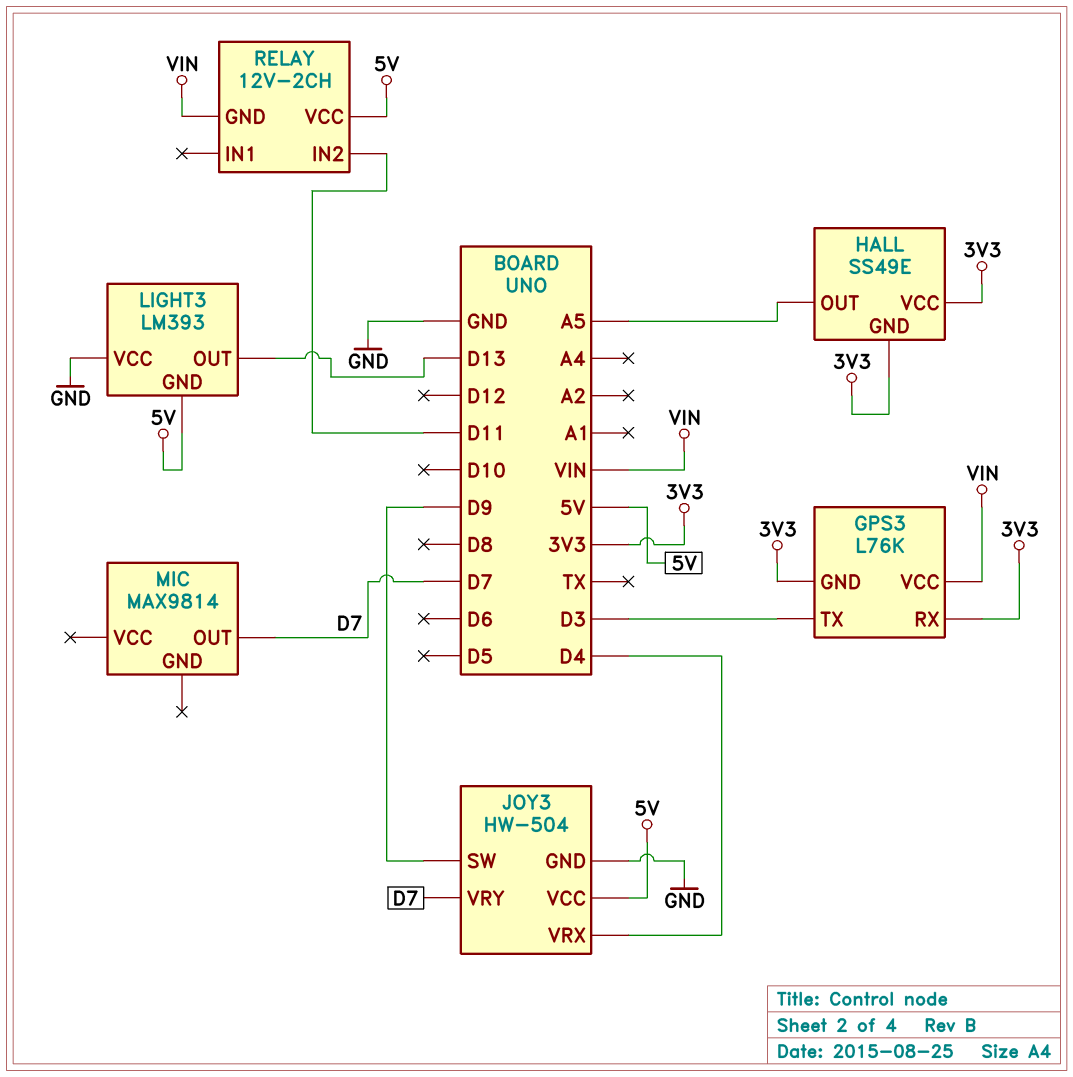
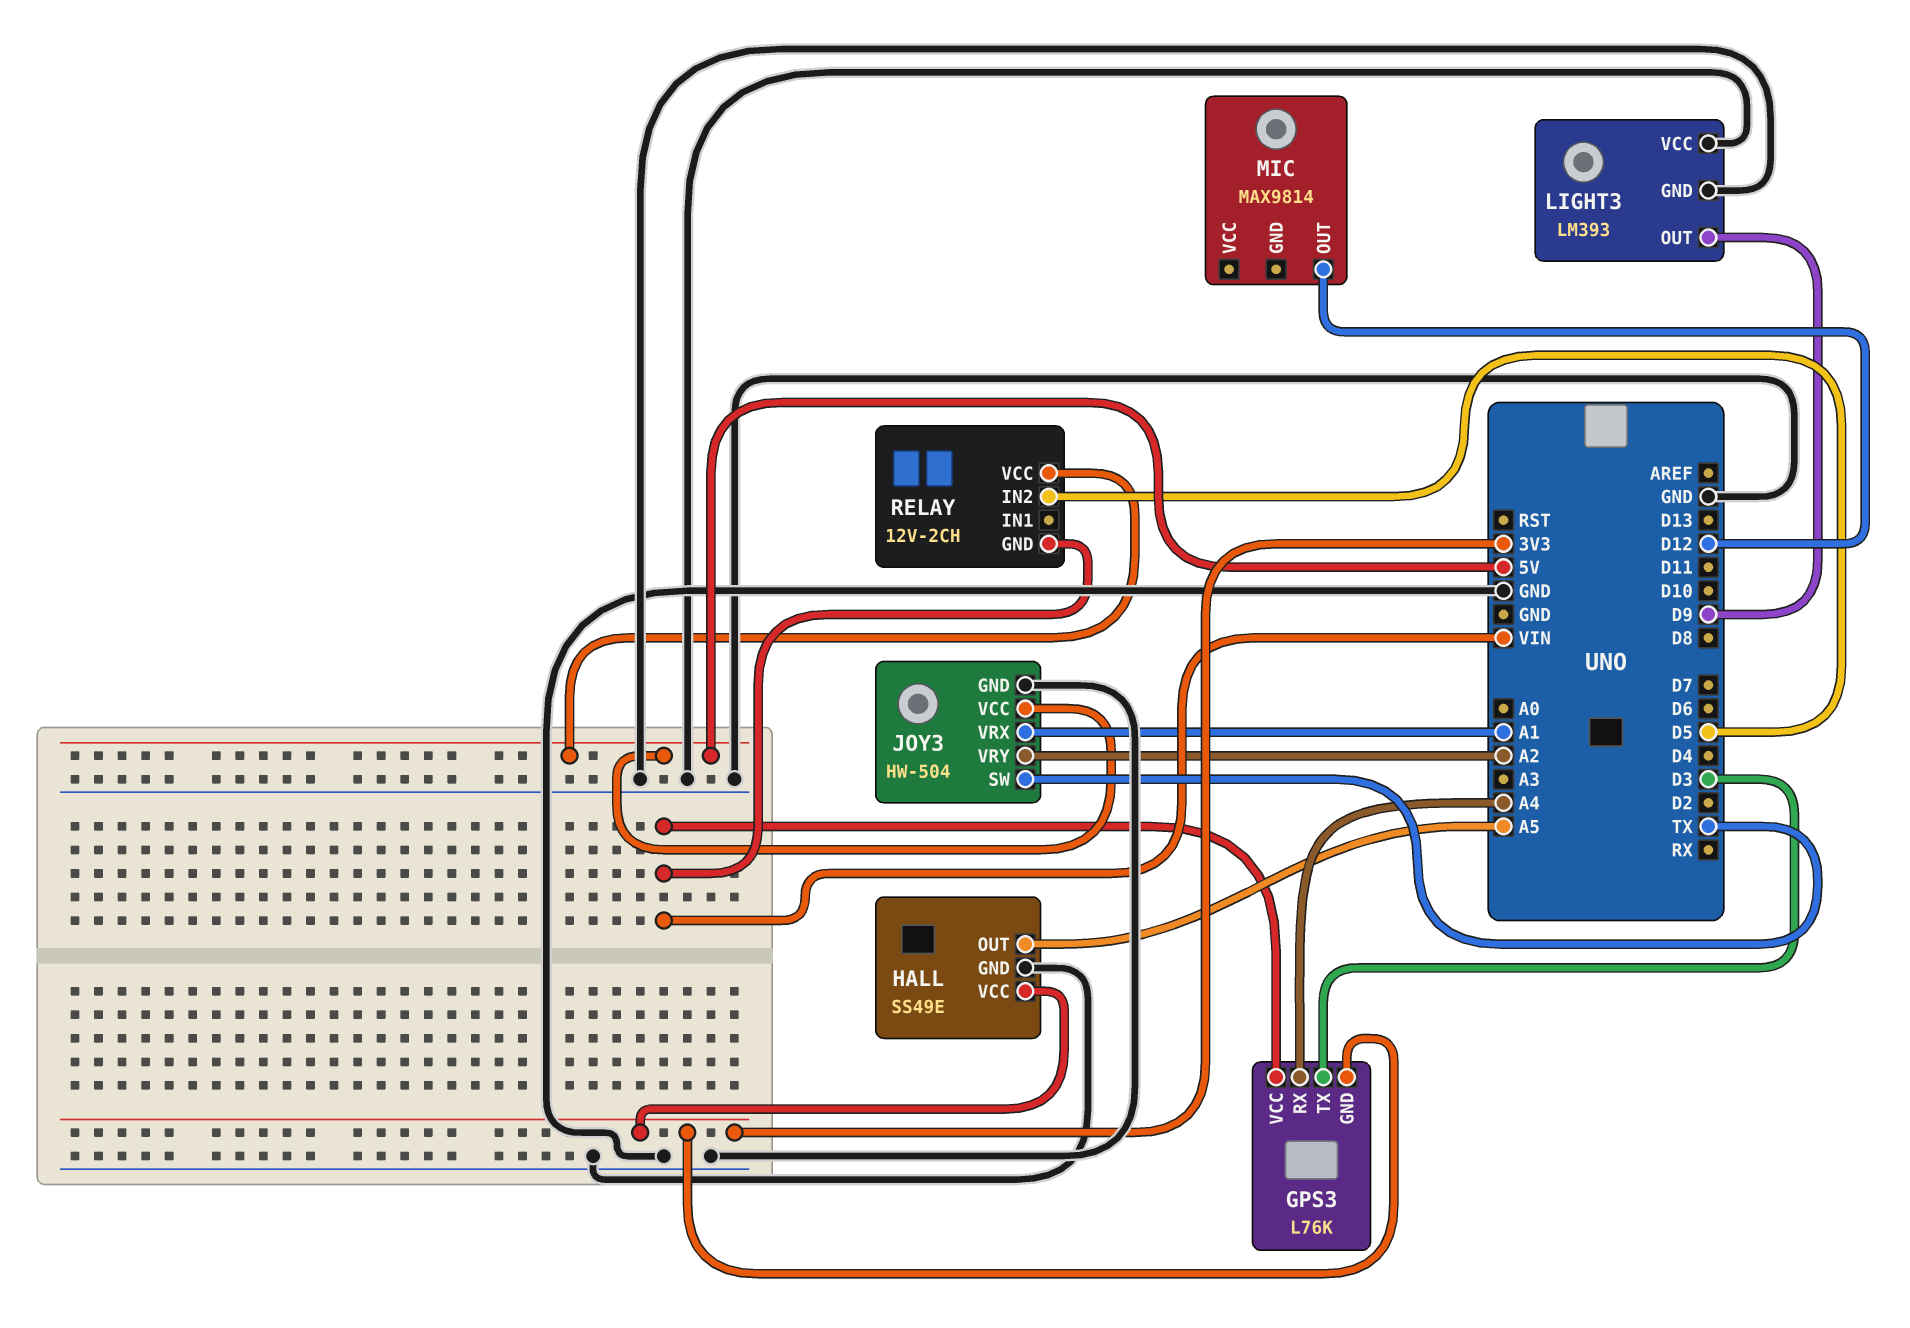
GPS3 pin RX: 3V3 -> A4
HALL pin GND: 3V3 -> GND
JOY3 pin SW: D9 -> TX
JOY3 pin VRX: D4 -> A1
JOY3 pin VRY: D7 -> A2
LIGHT3 pin GND: 5V -> GND
LIGHT3 pin OUT: D13 -> D9
MIC pin OUT: D7 -> D12
RELAY pin IN2: D11 -> D5

